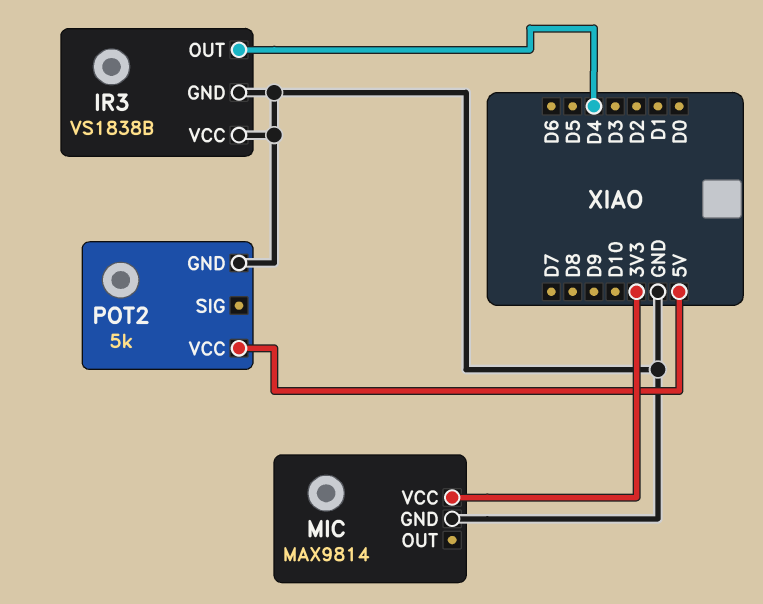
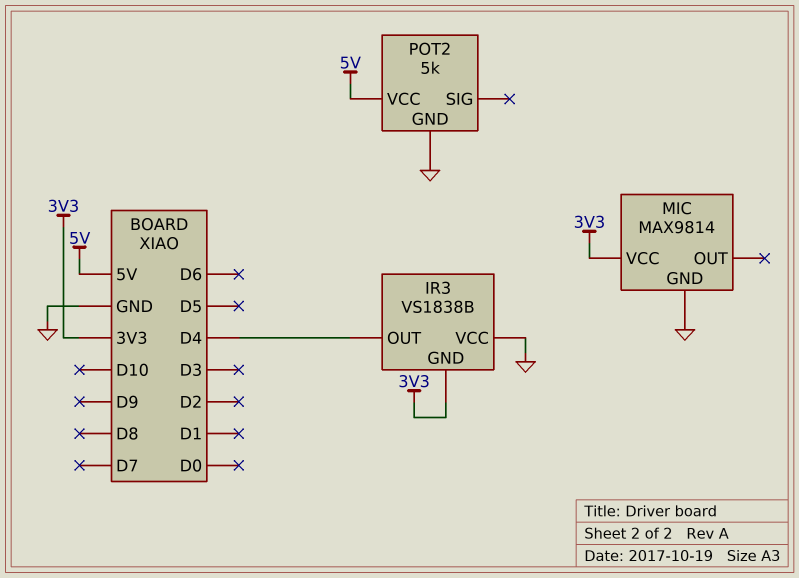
IR3 pin GND: GND -> 3V3

